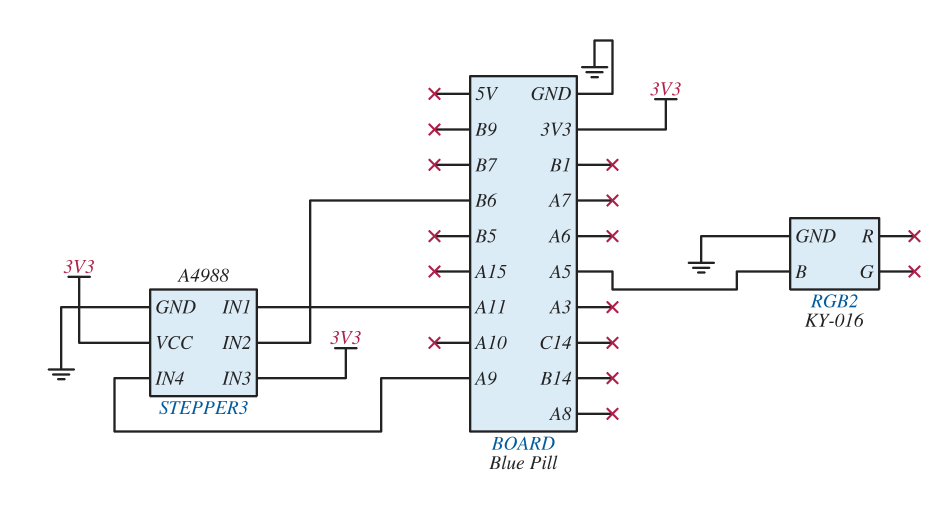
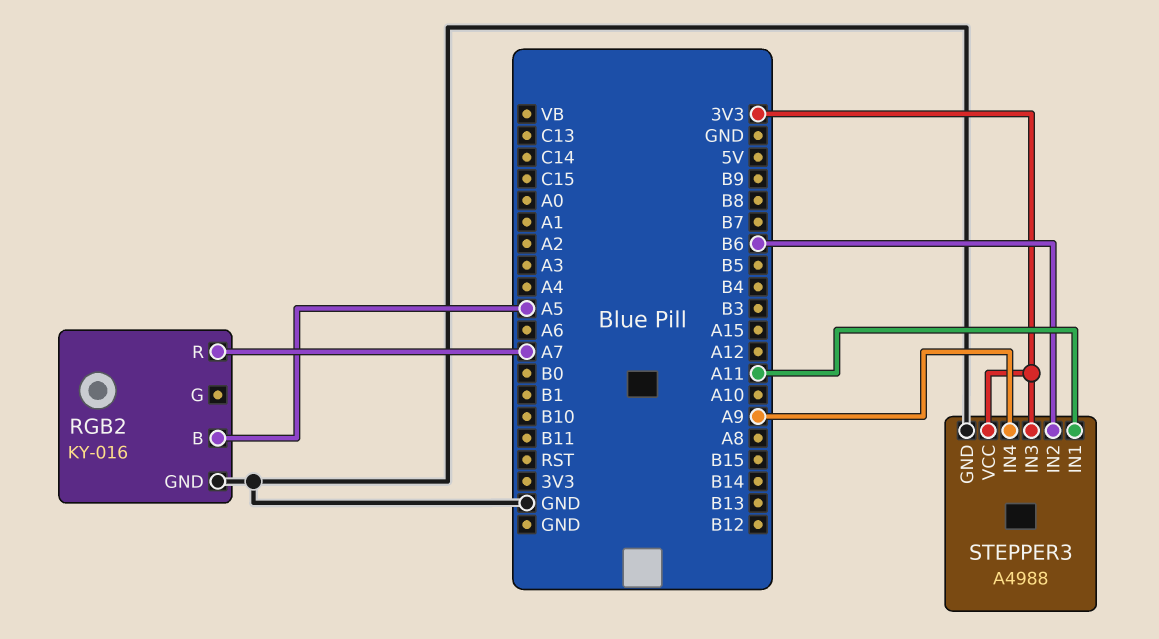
RGB2 pin R: none -> A7

